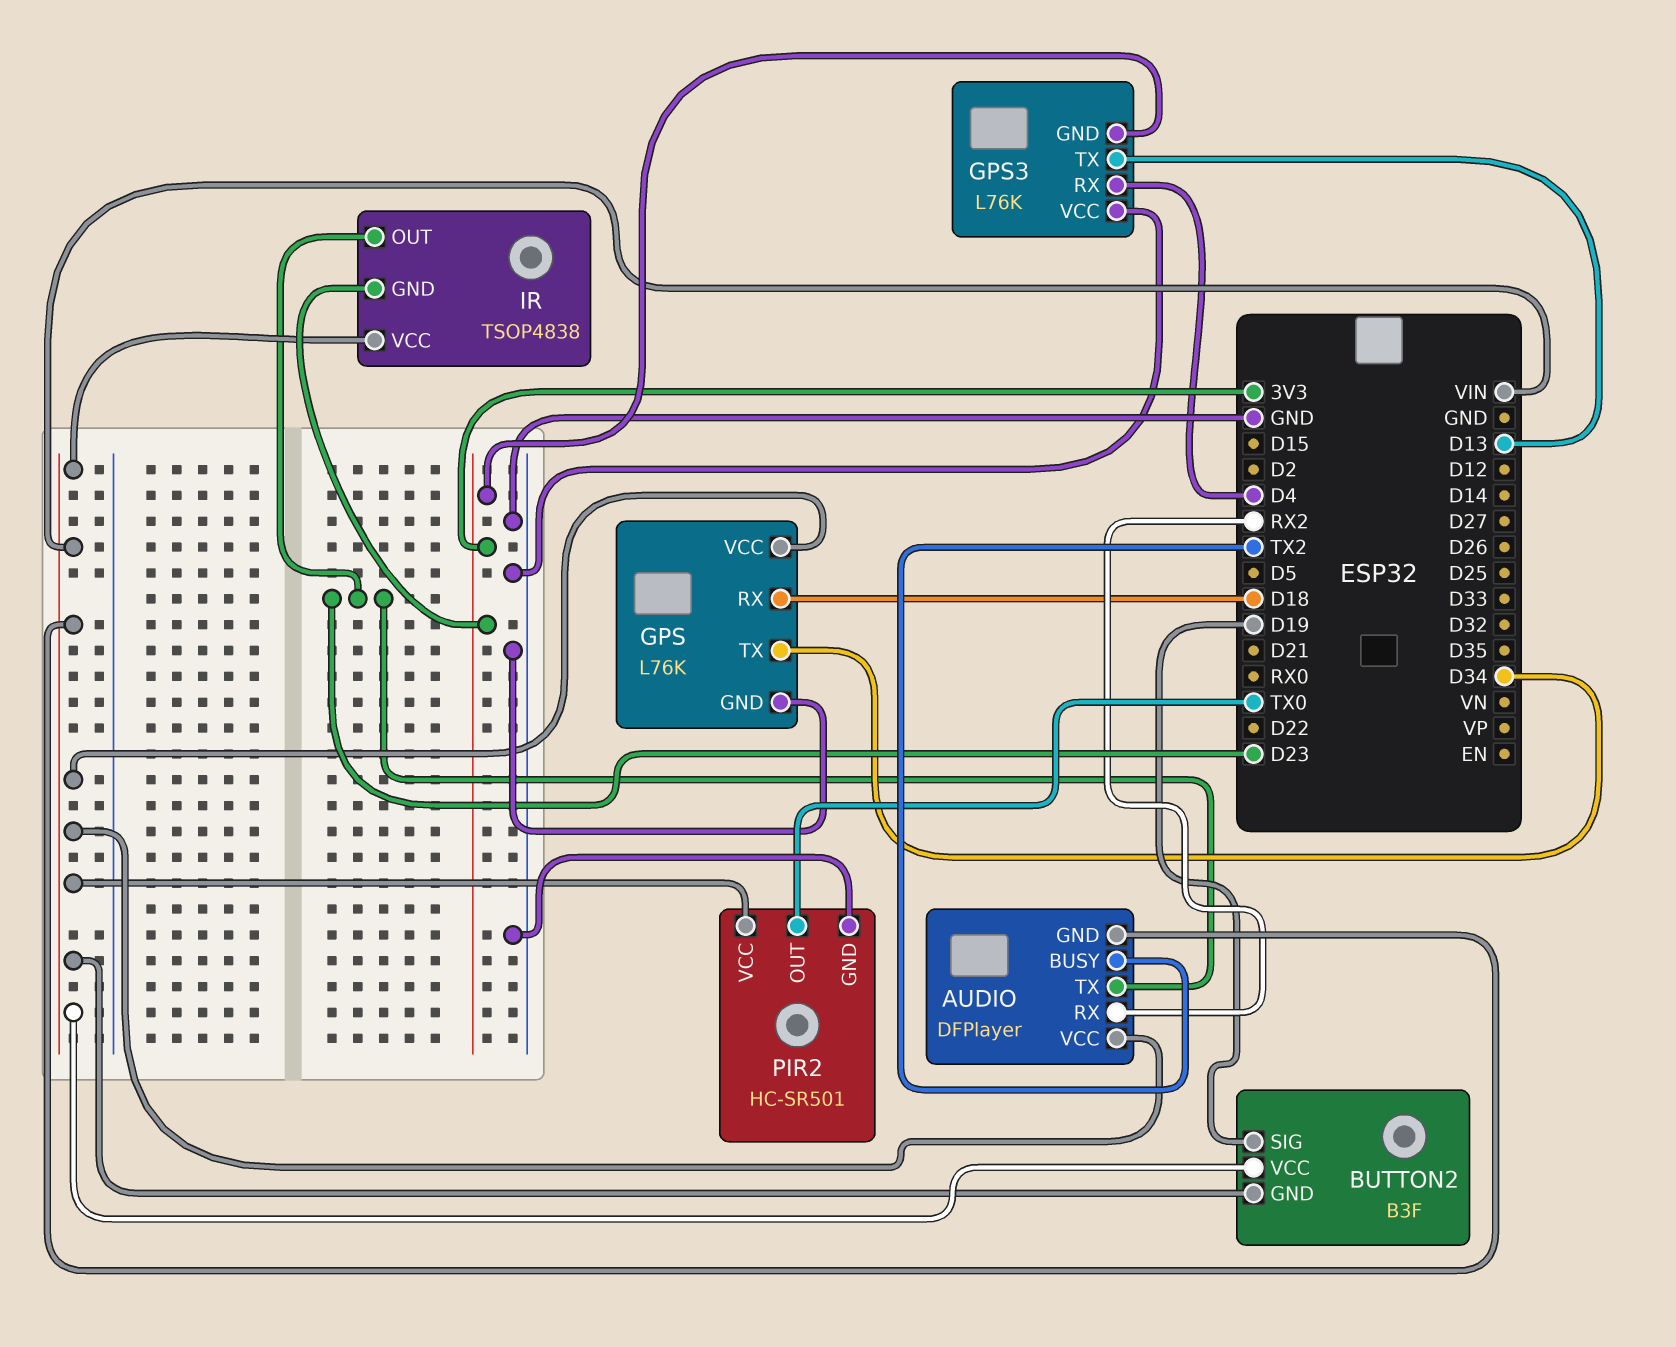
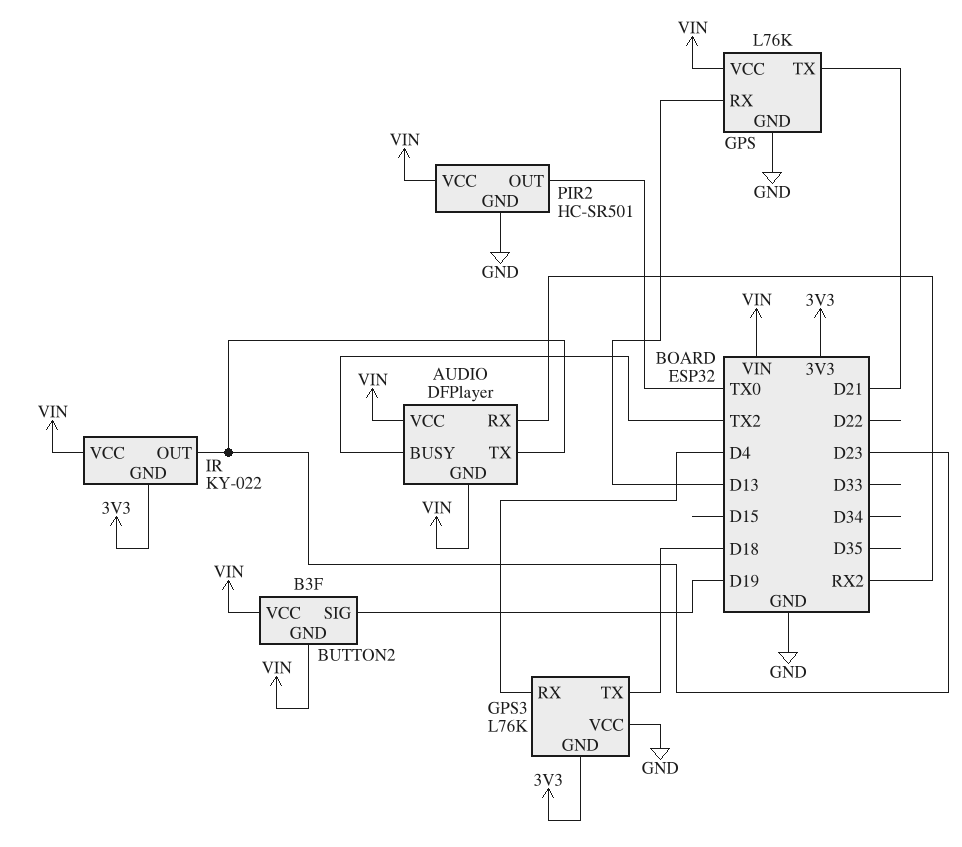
GPS pin RX: D18 -> D13
GPS pin TX: D34 -> D21
GPS3 pin TX: D13 -> D18
IR: TSOP4838 -> KY-022

